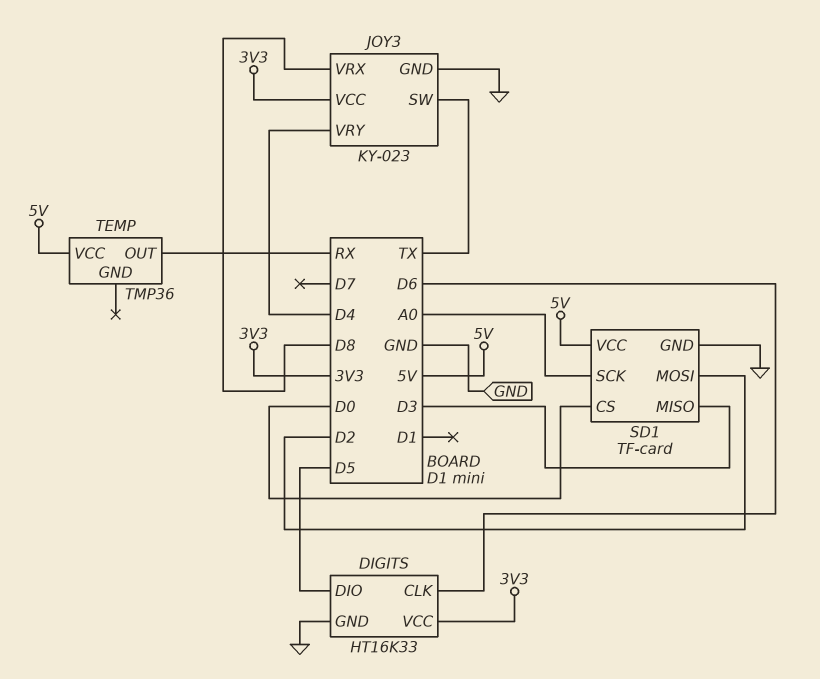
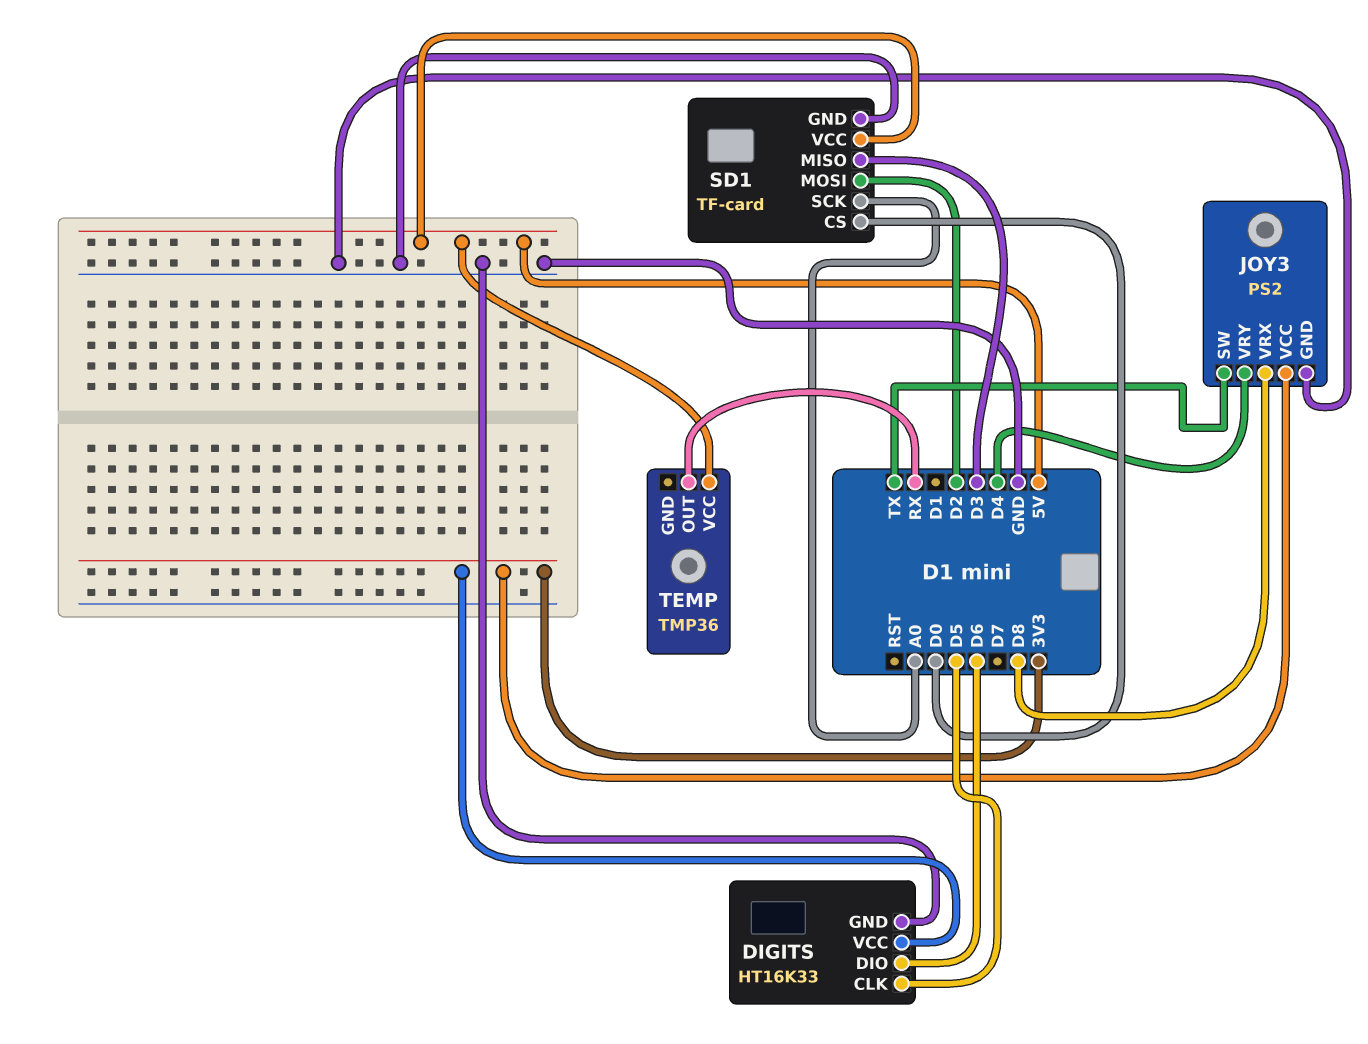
DIGITS pin CLK: D6 -> D5
DIGITS pin DIO: D5 -> D6
JOY3: KY-023 -> PS2

